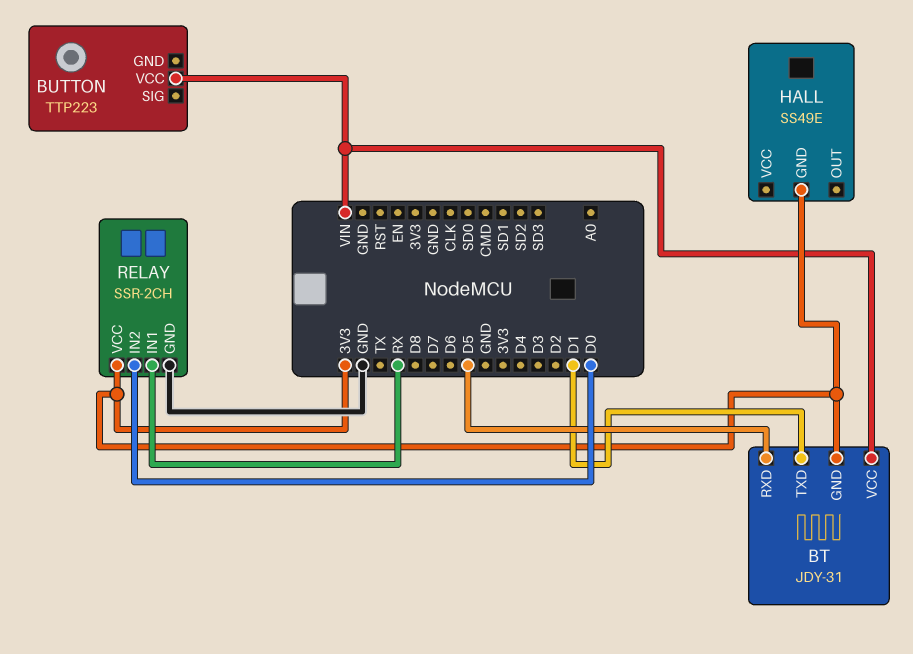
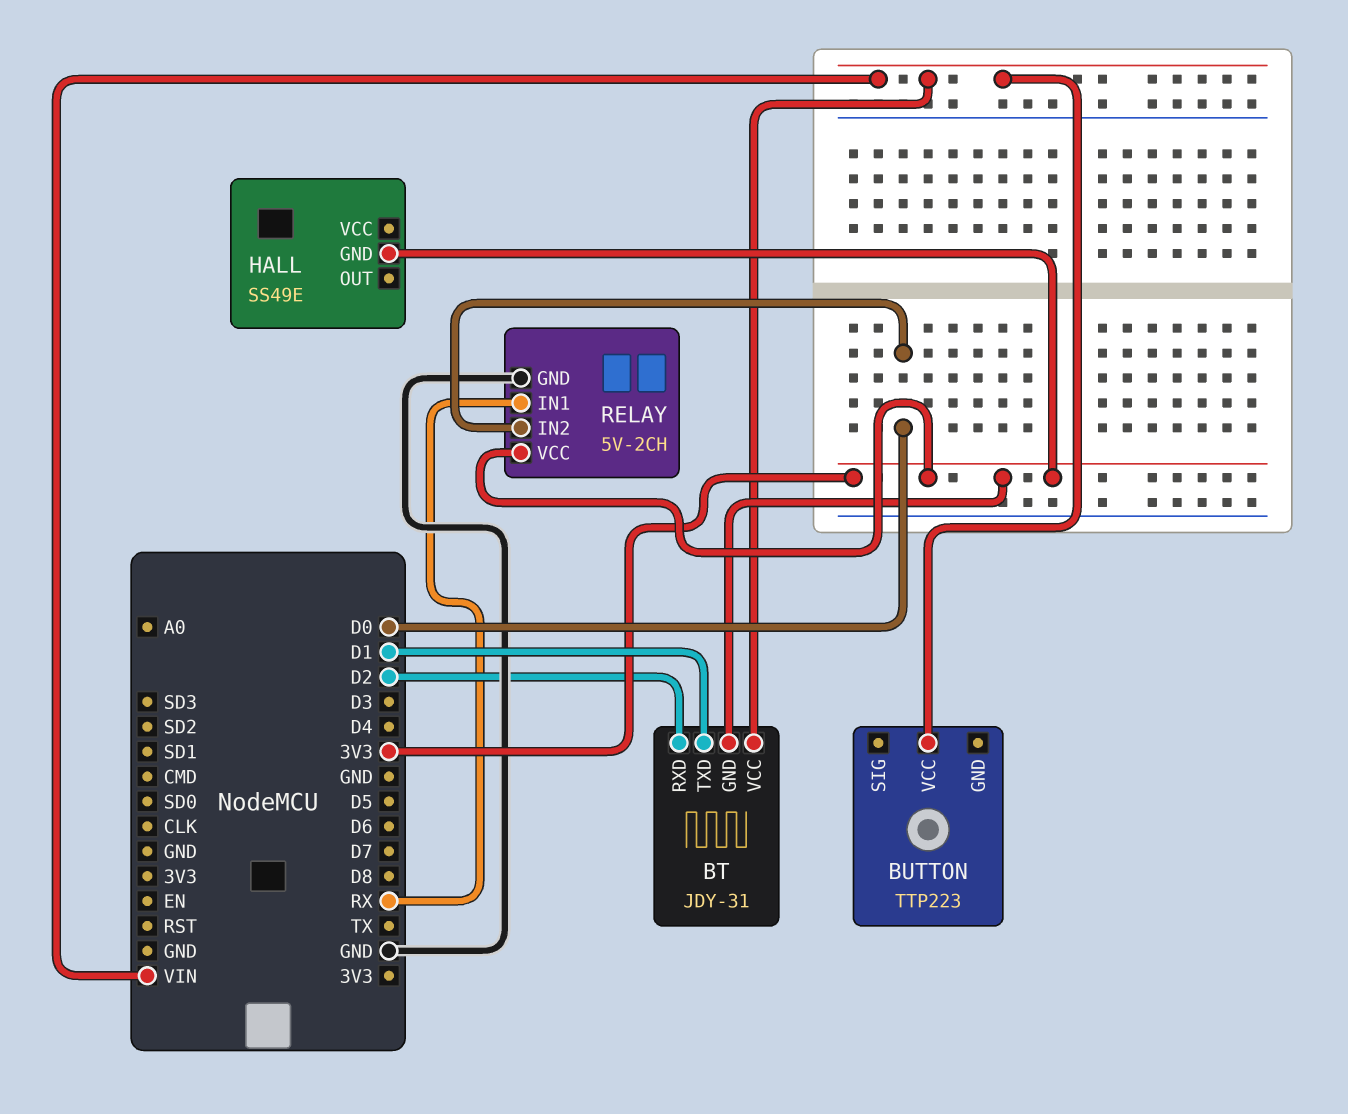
BT pin RXD: D5 -> D2
RELAY: SSR-2CH -> 5V-2CH

